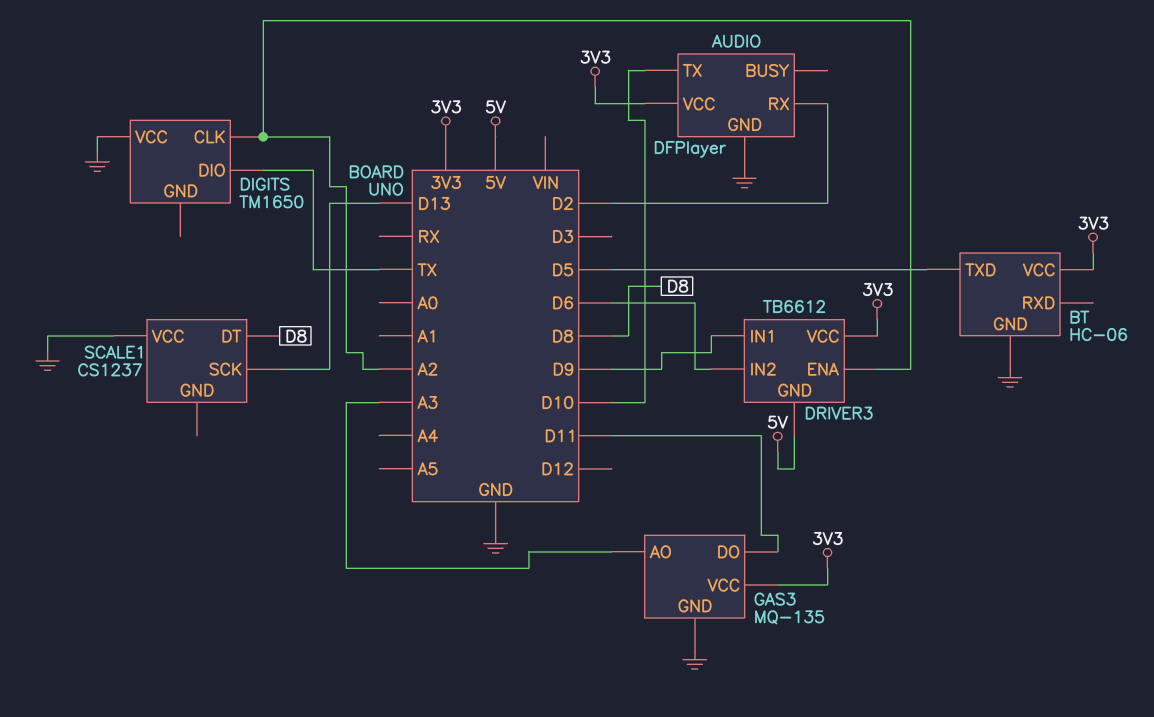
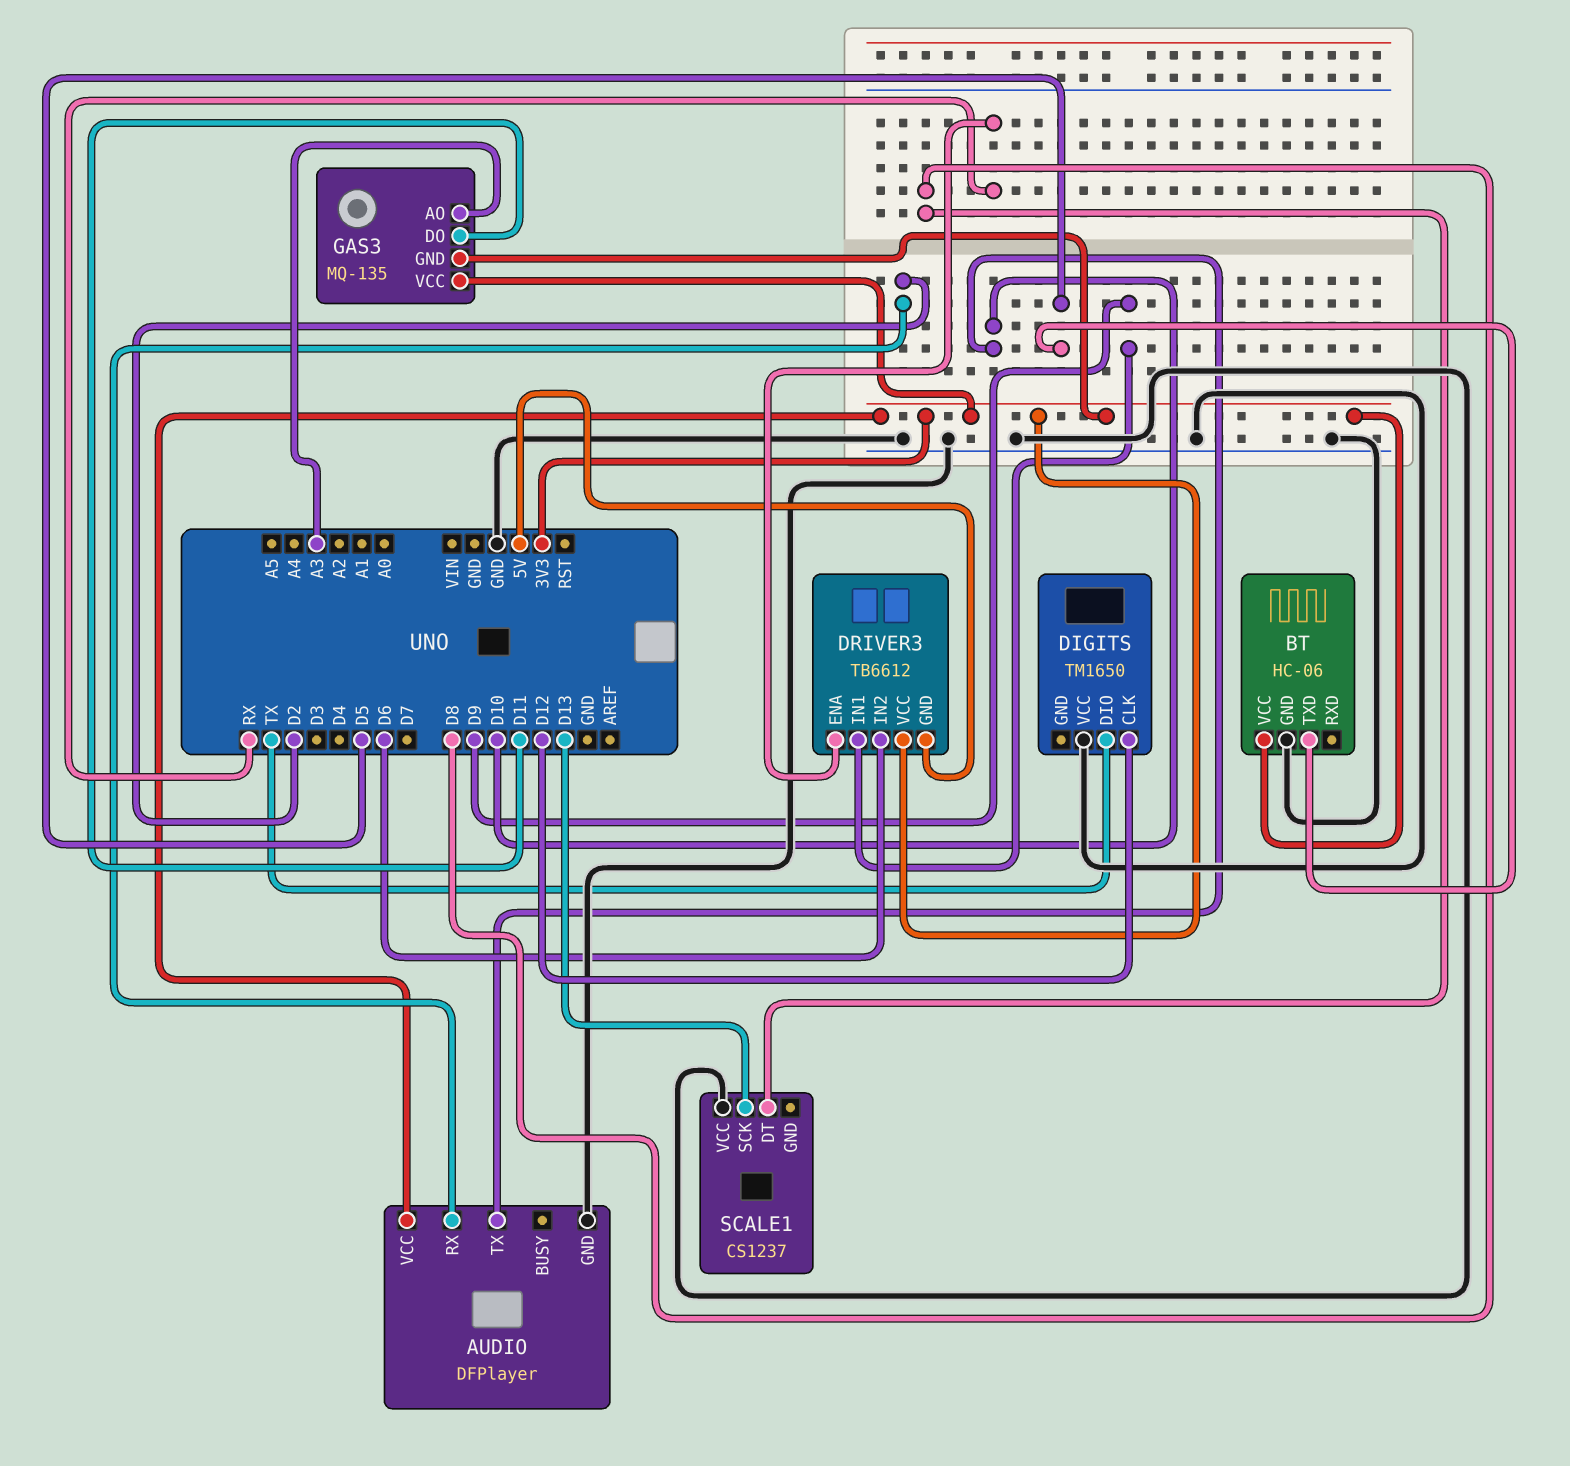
DIGITS pin CLK: A2 -> D12
DRIVER3 pin ENA: A2 -> RX
GAS3 pin GND: GND -> 3V3

